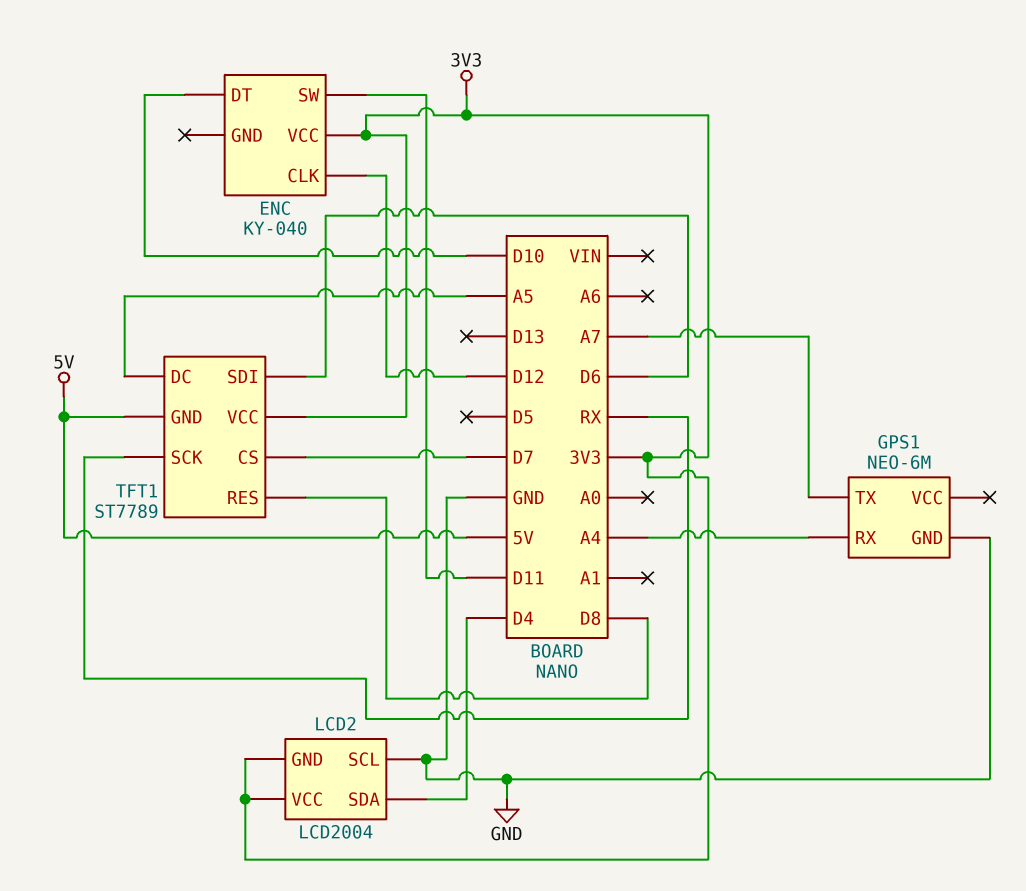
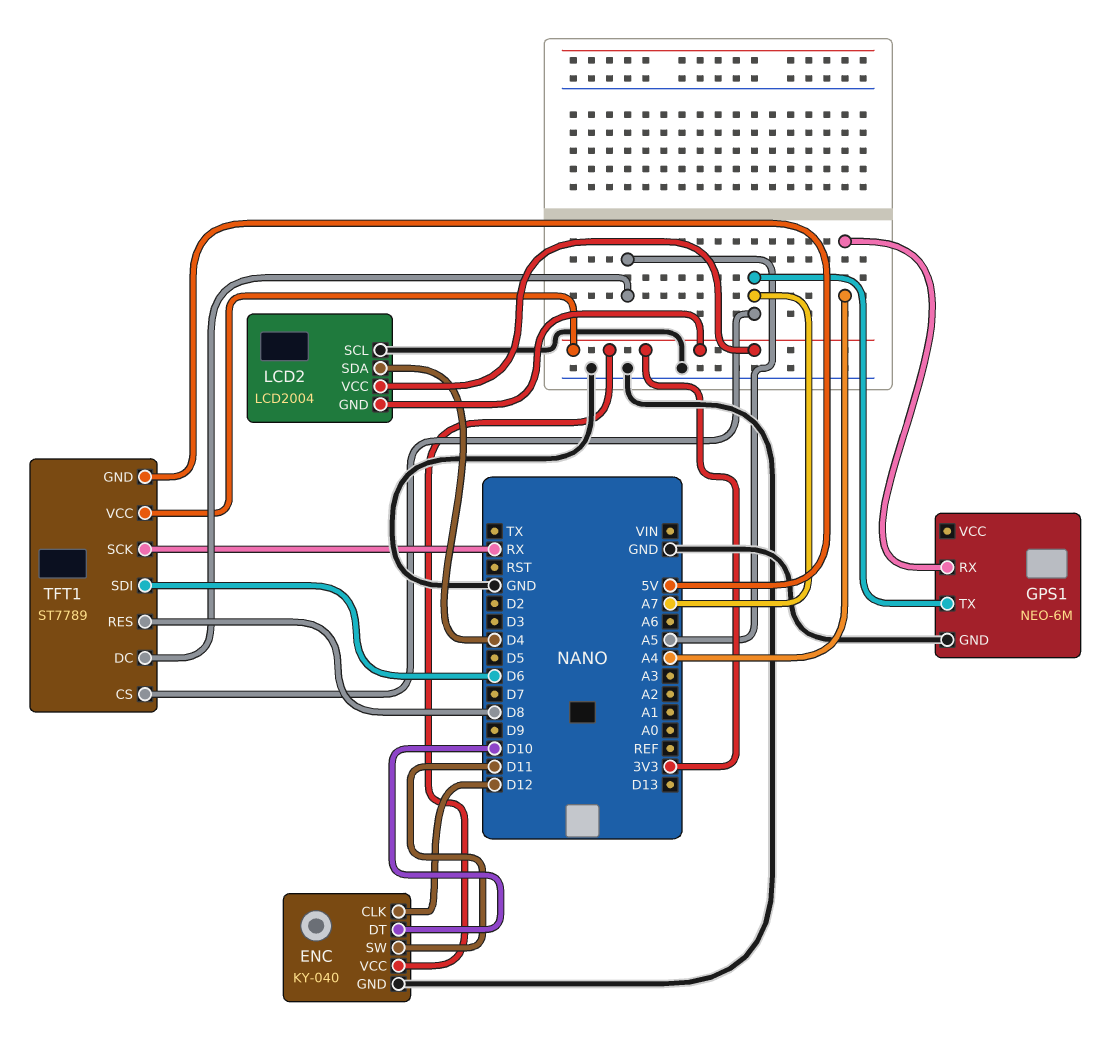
ENC pin GND: none -> GND
TFT1 pin CS: D7 -> A7

